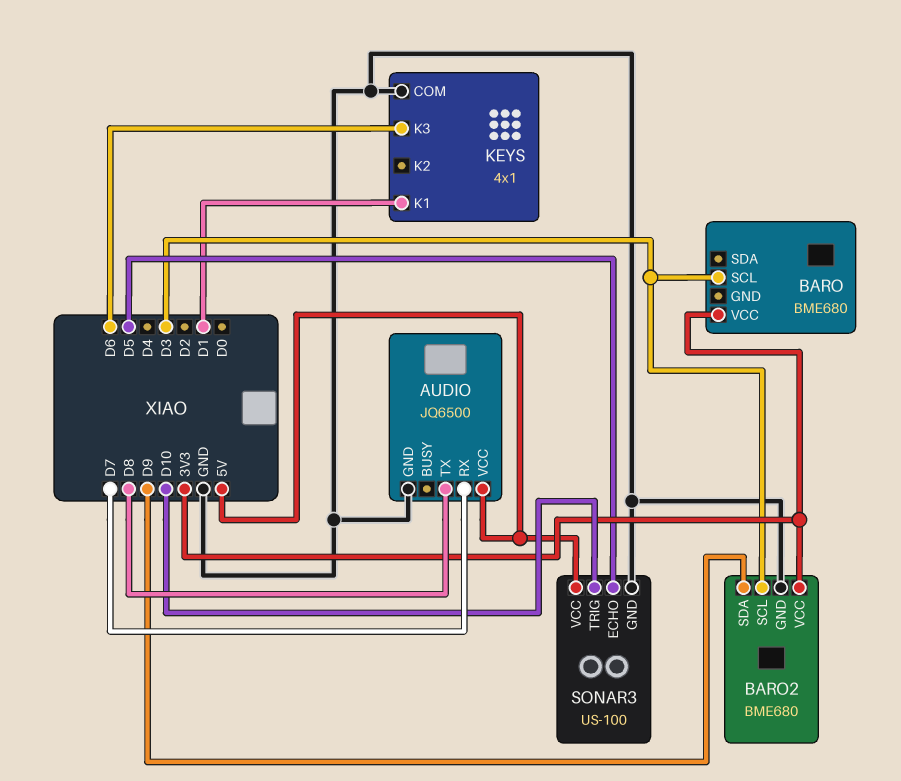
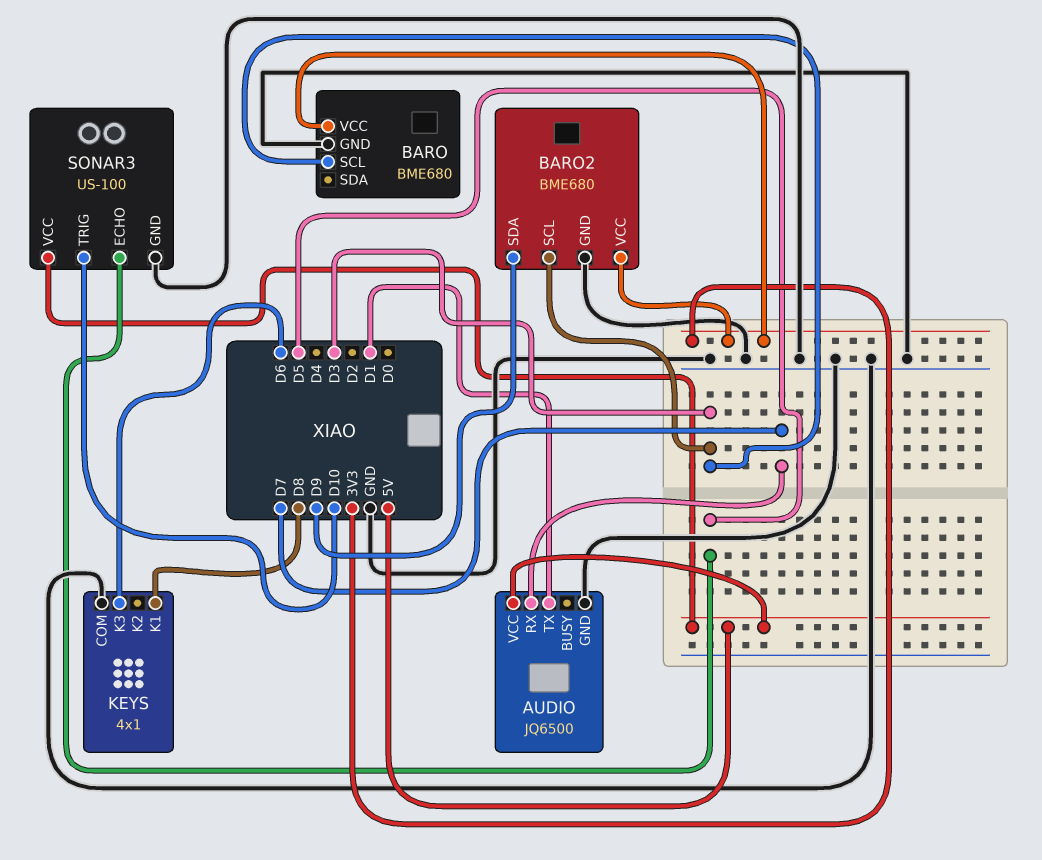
AUDIO pin TX: D8 -> D1
BARO pin GND: none -> GND
KEYS pin K1: D1 -> D8

